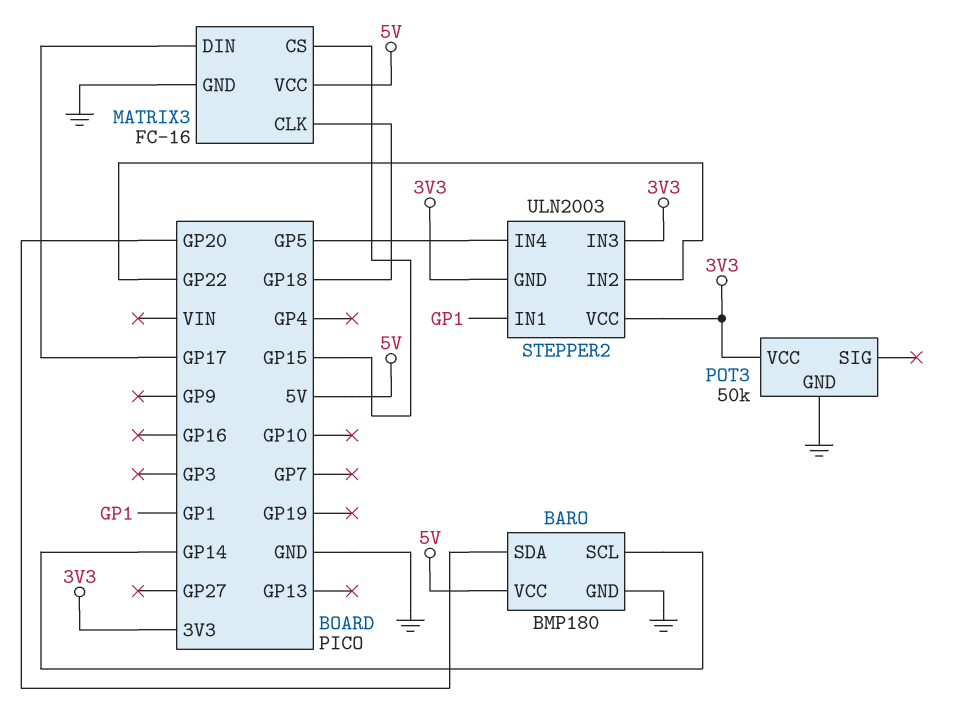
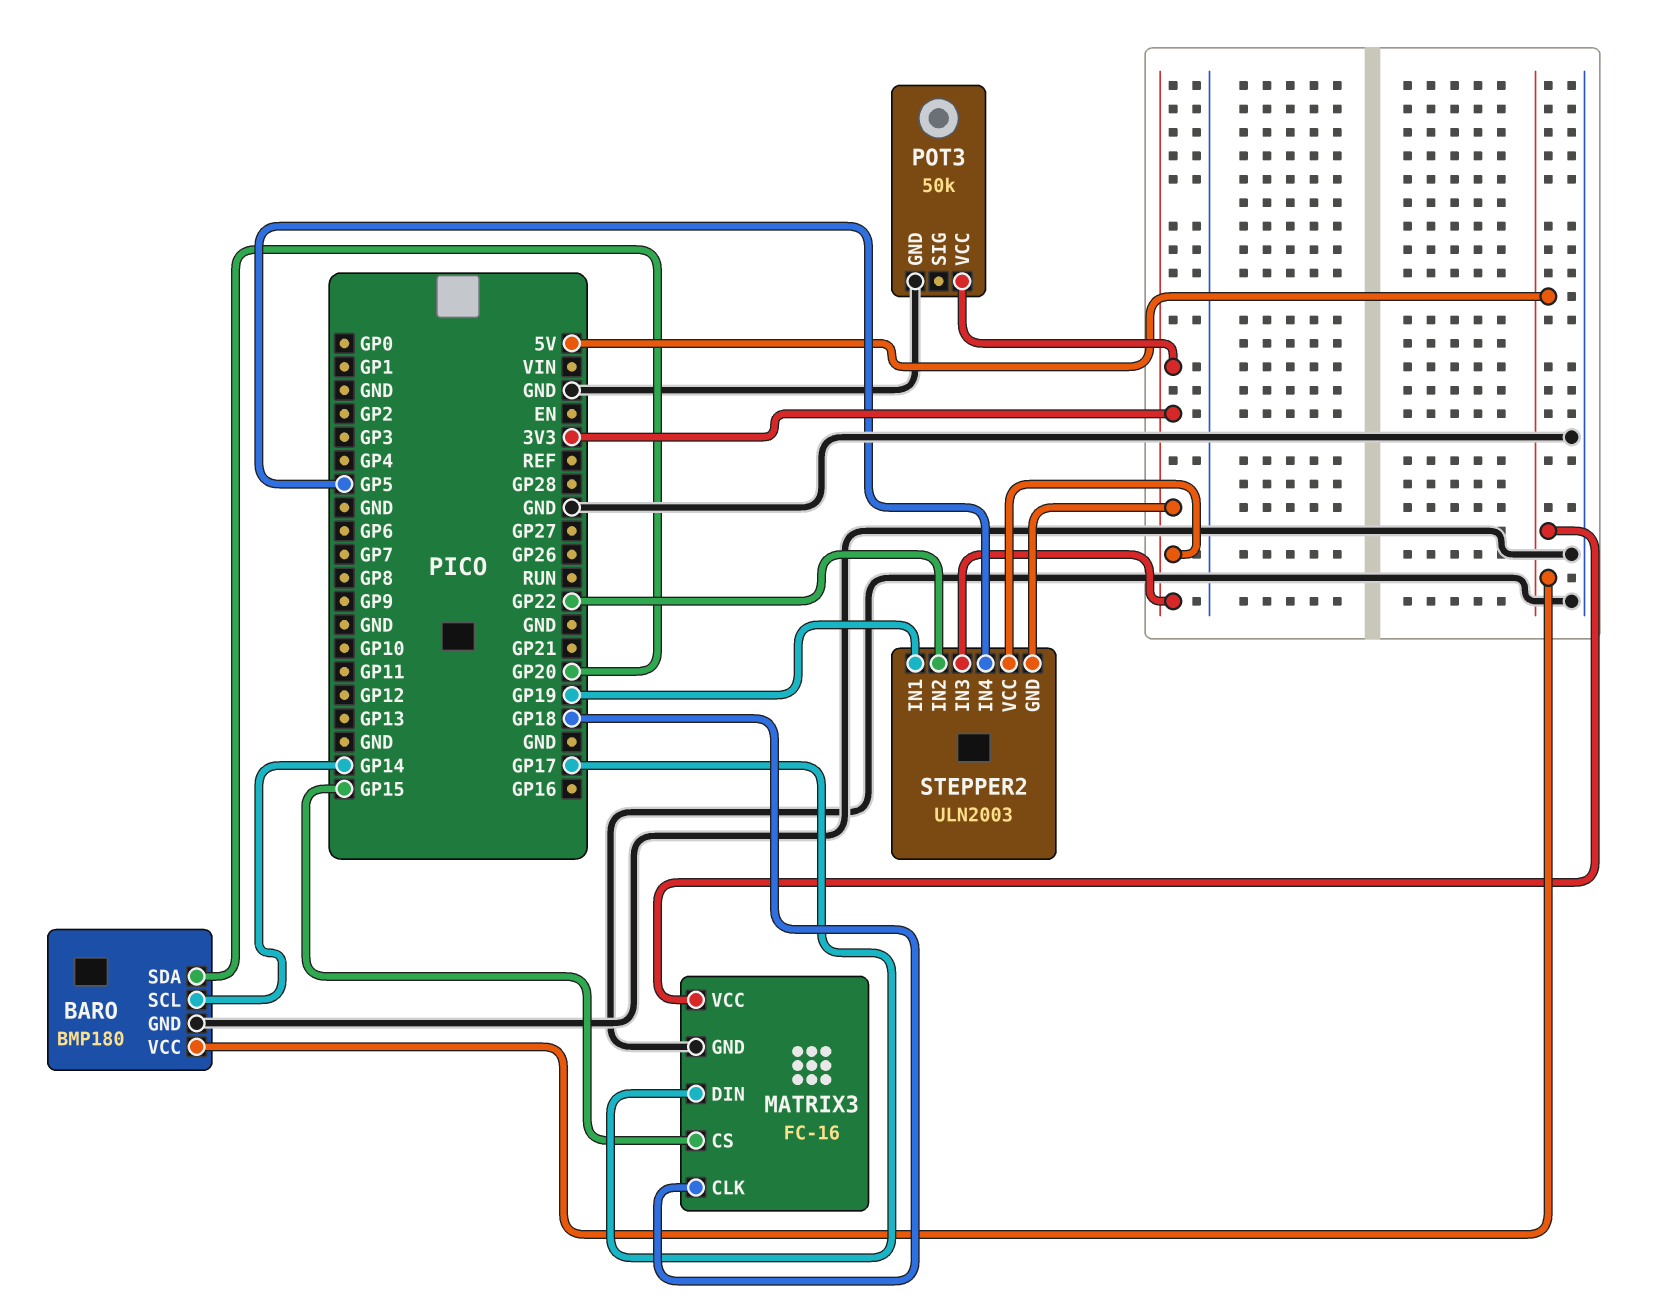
STEPPER2 pin IN1: GP1 -> GP19

